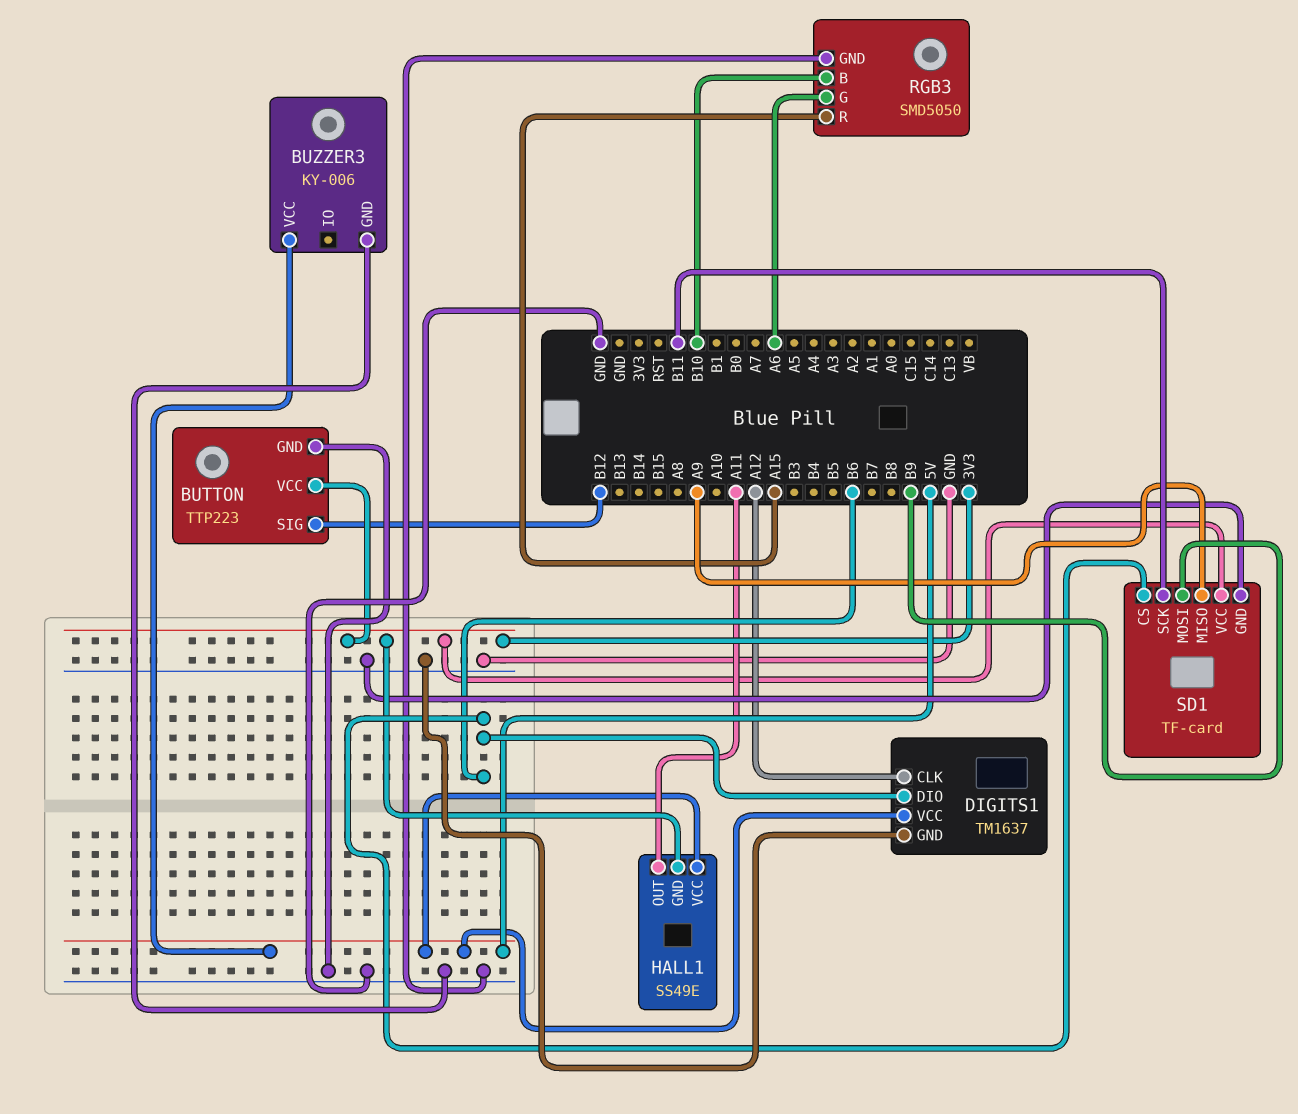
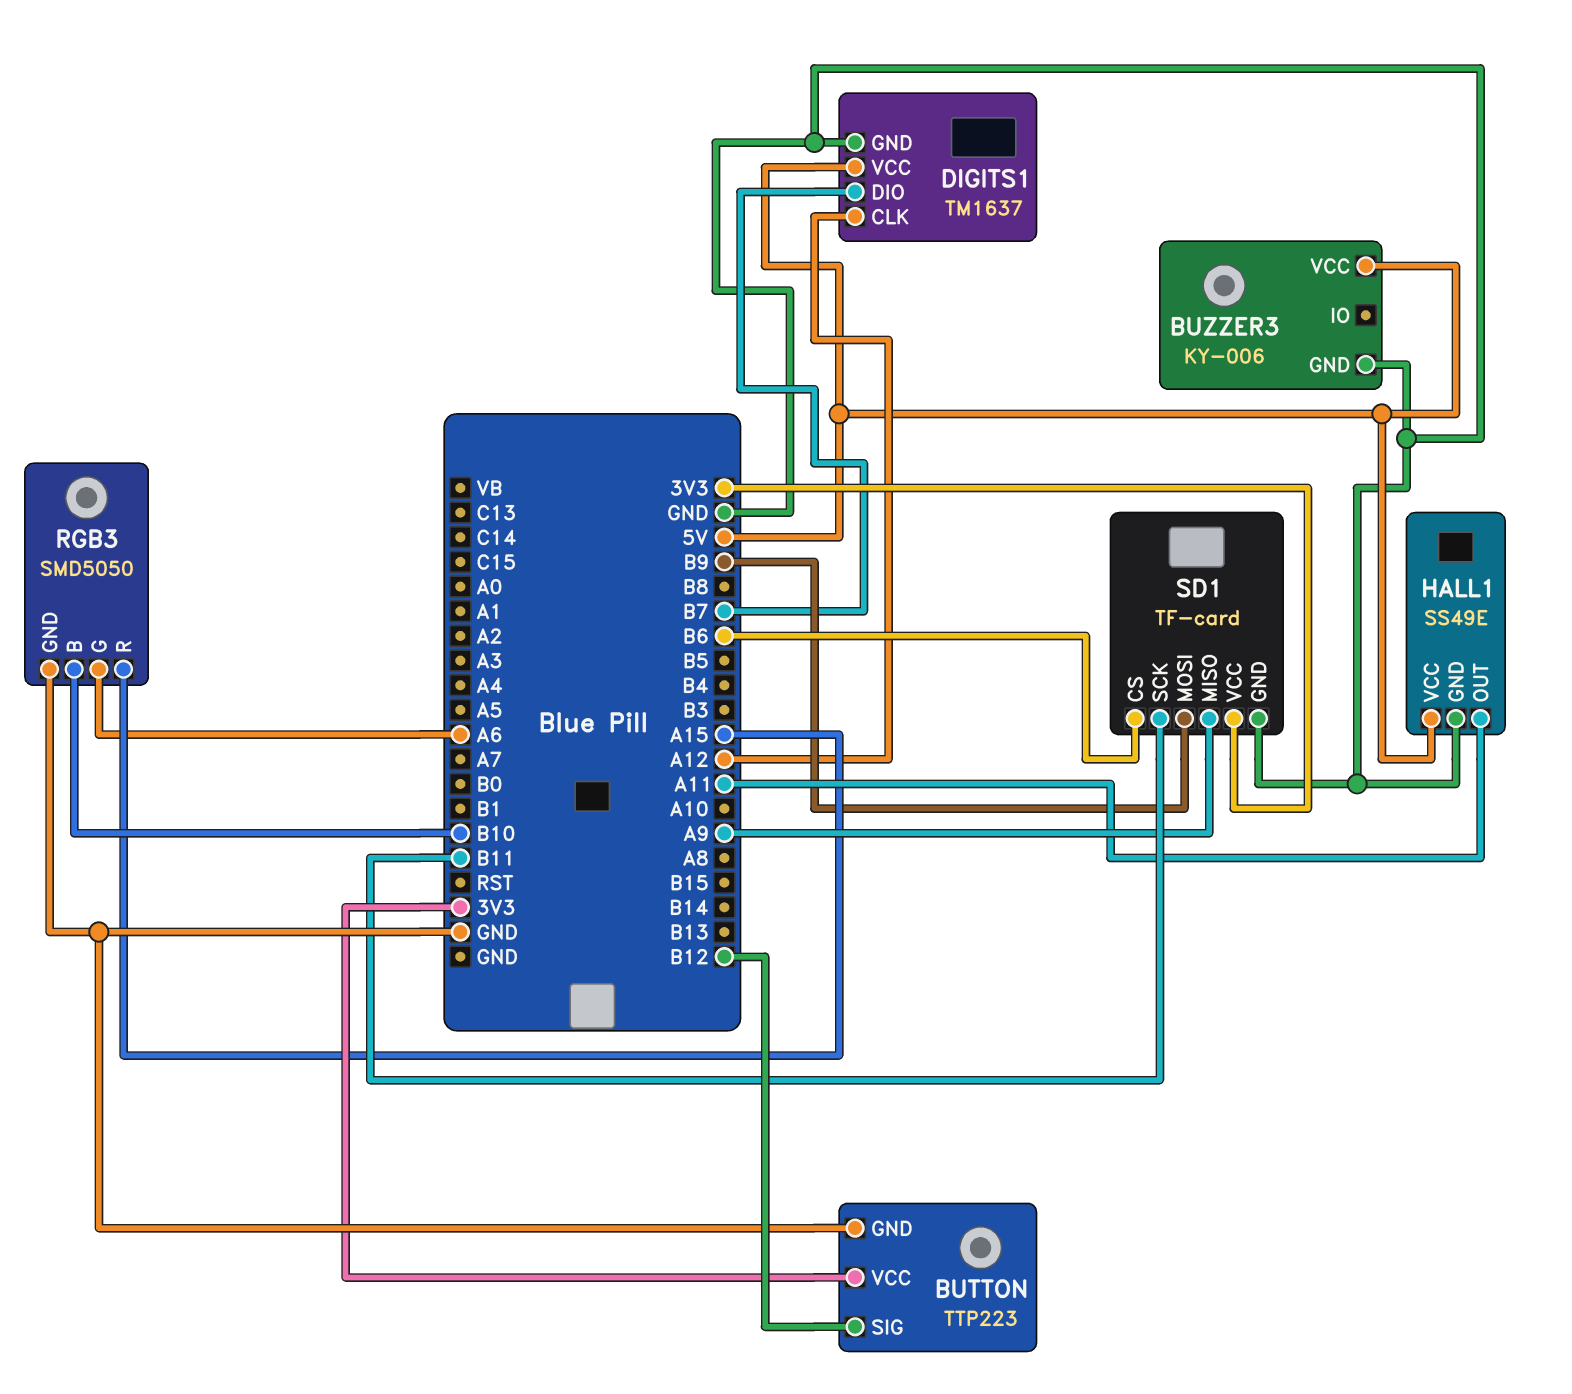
DIGITS1 pin DIO: B6 -> B7
HALL1 pin GND: 3V3 -> GND

